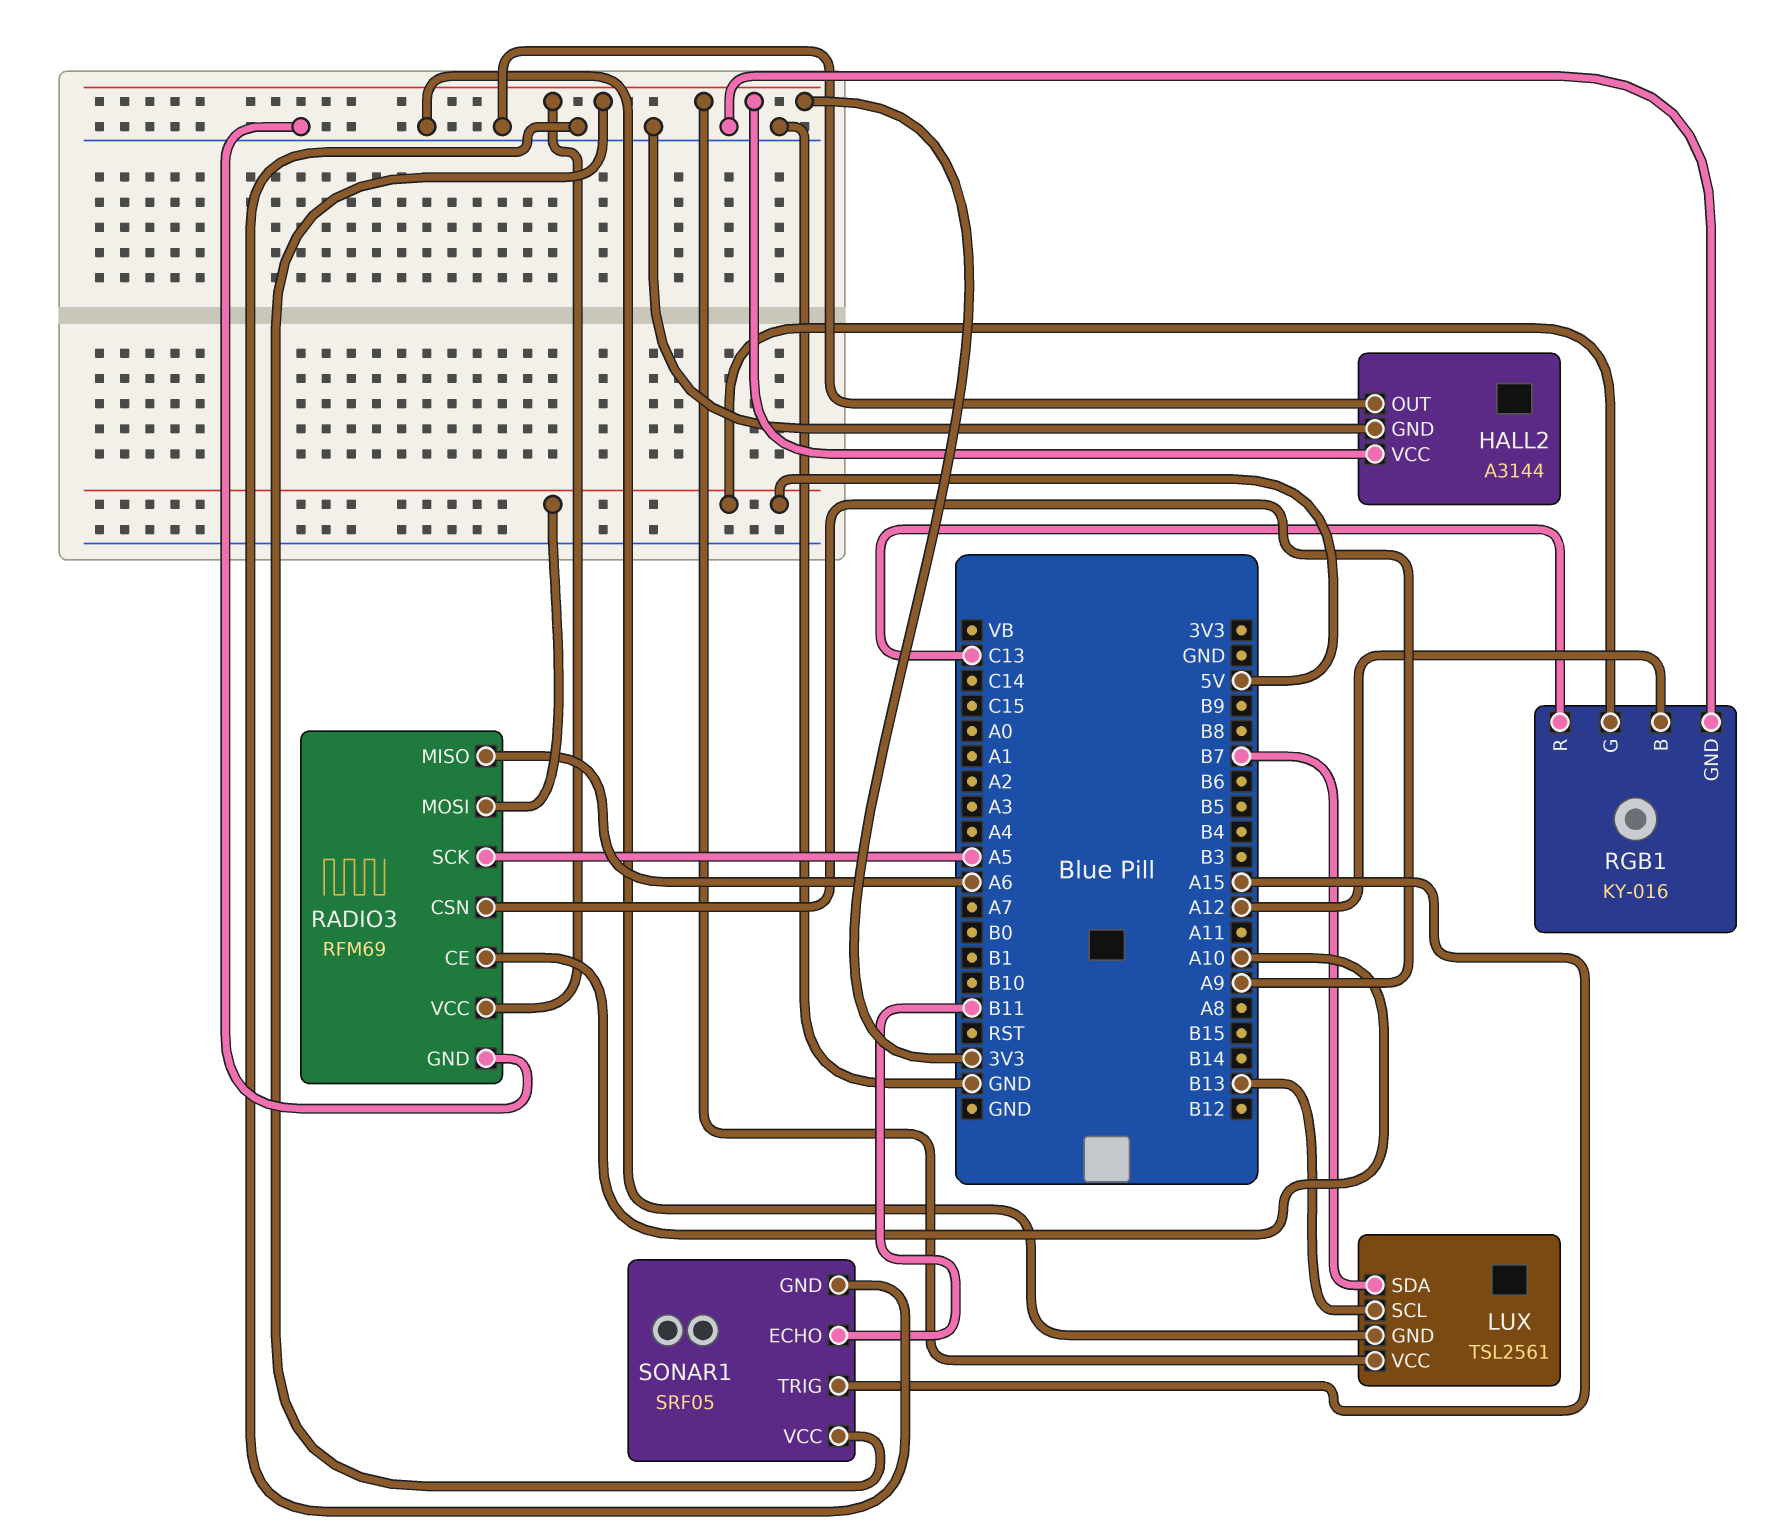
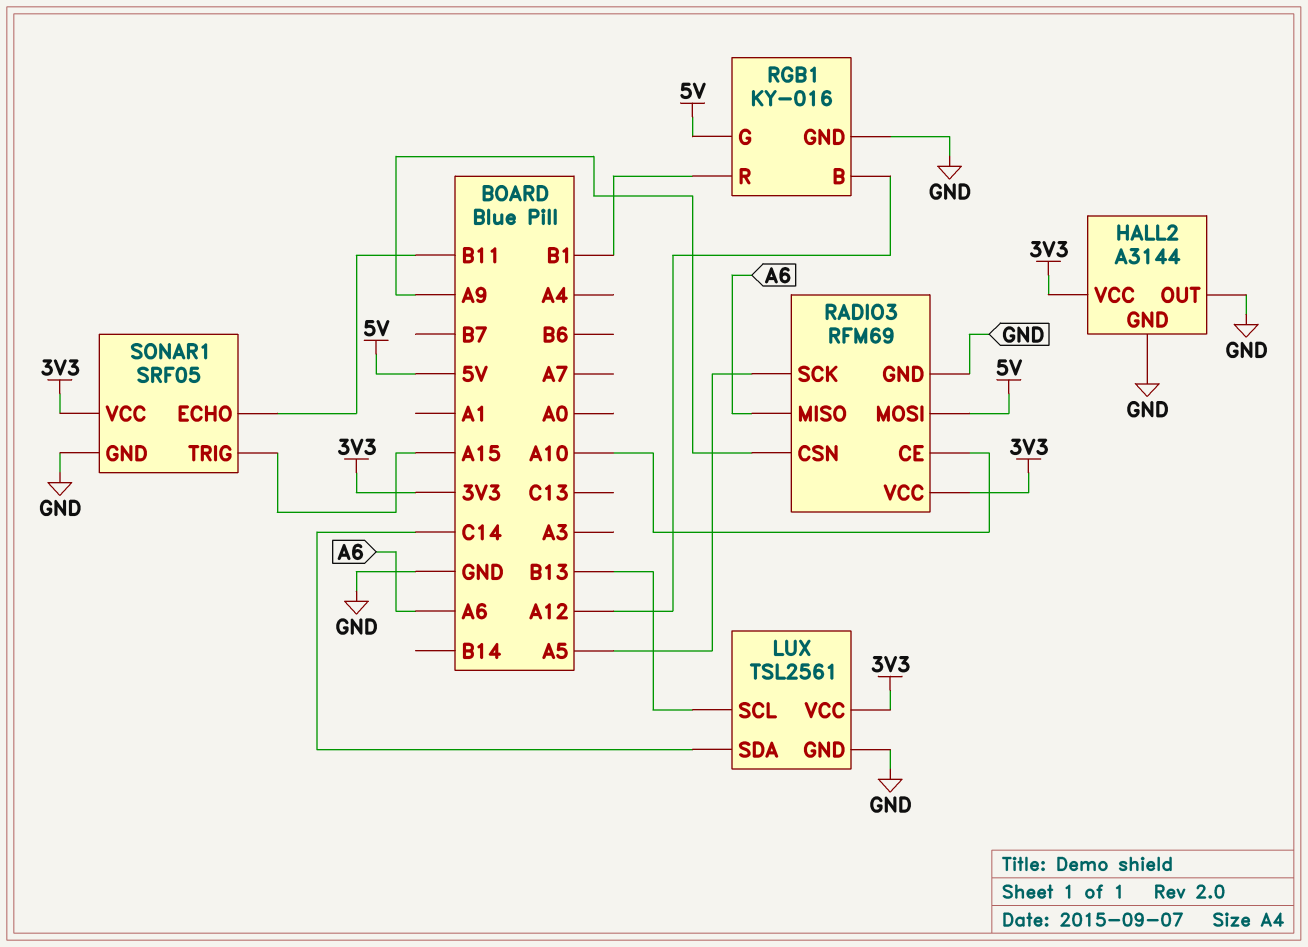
LUX pin SDA: B7 -> C14
RGB1 pin R: C13 -> B1

